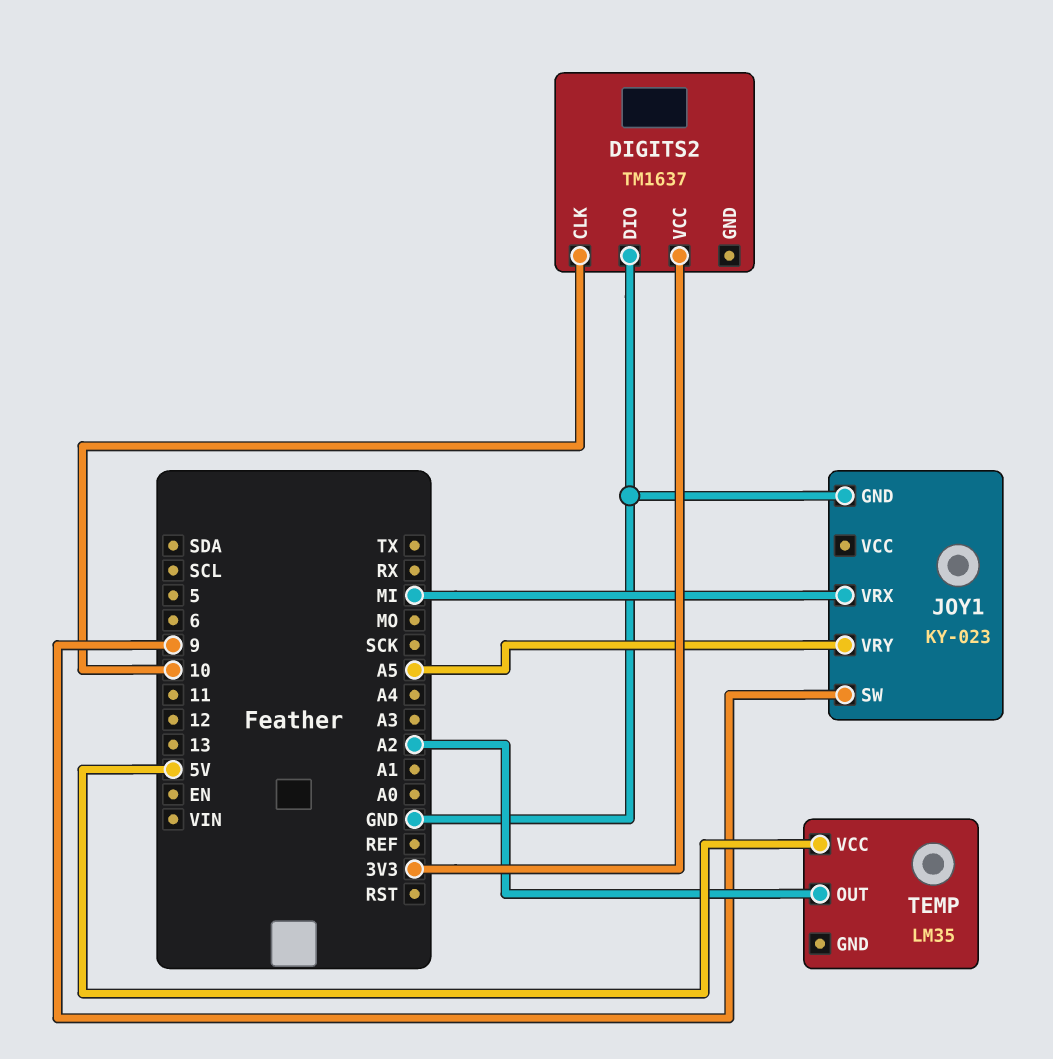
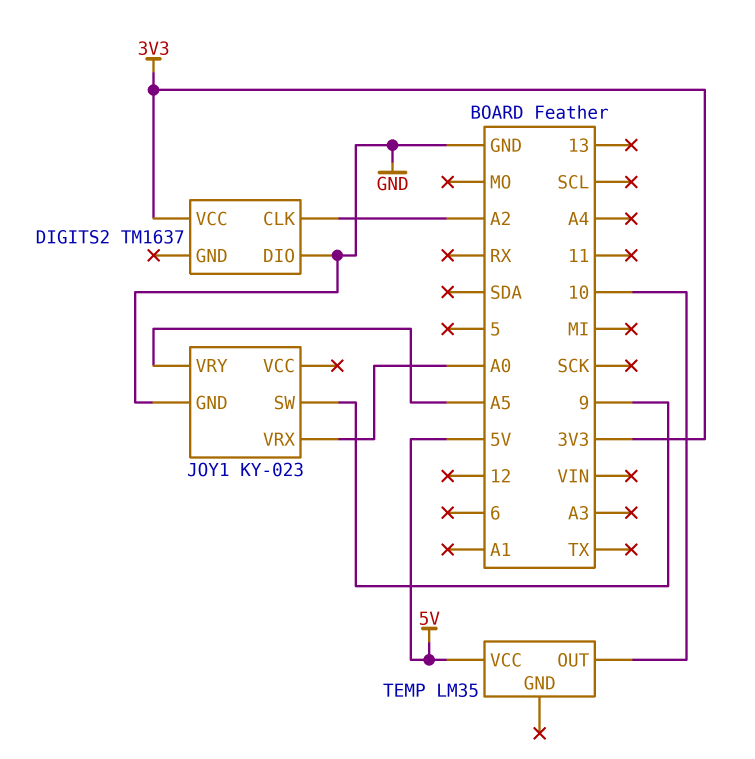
DIGITS2 pin CLK: 10 -> A2
JOY1 pin VRX: MI -> A0
TEMP pin OUT: A2 -> 10

